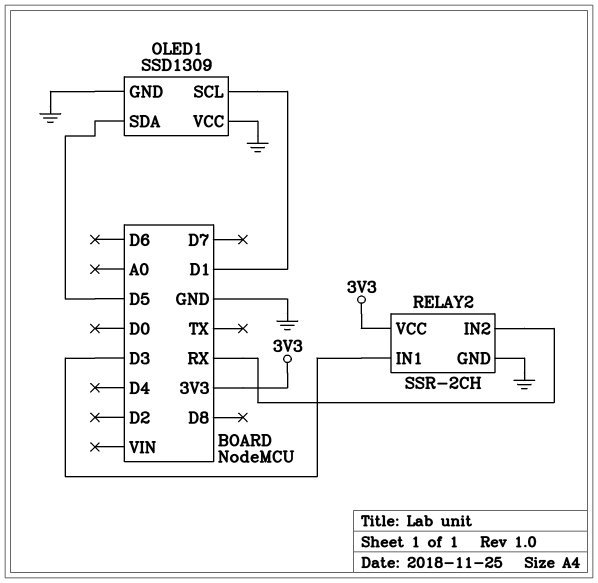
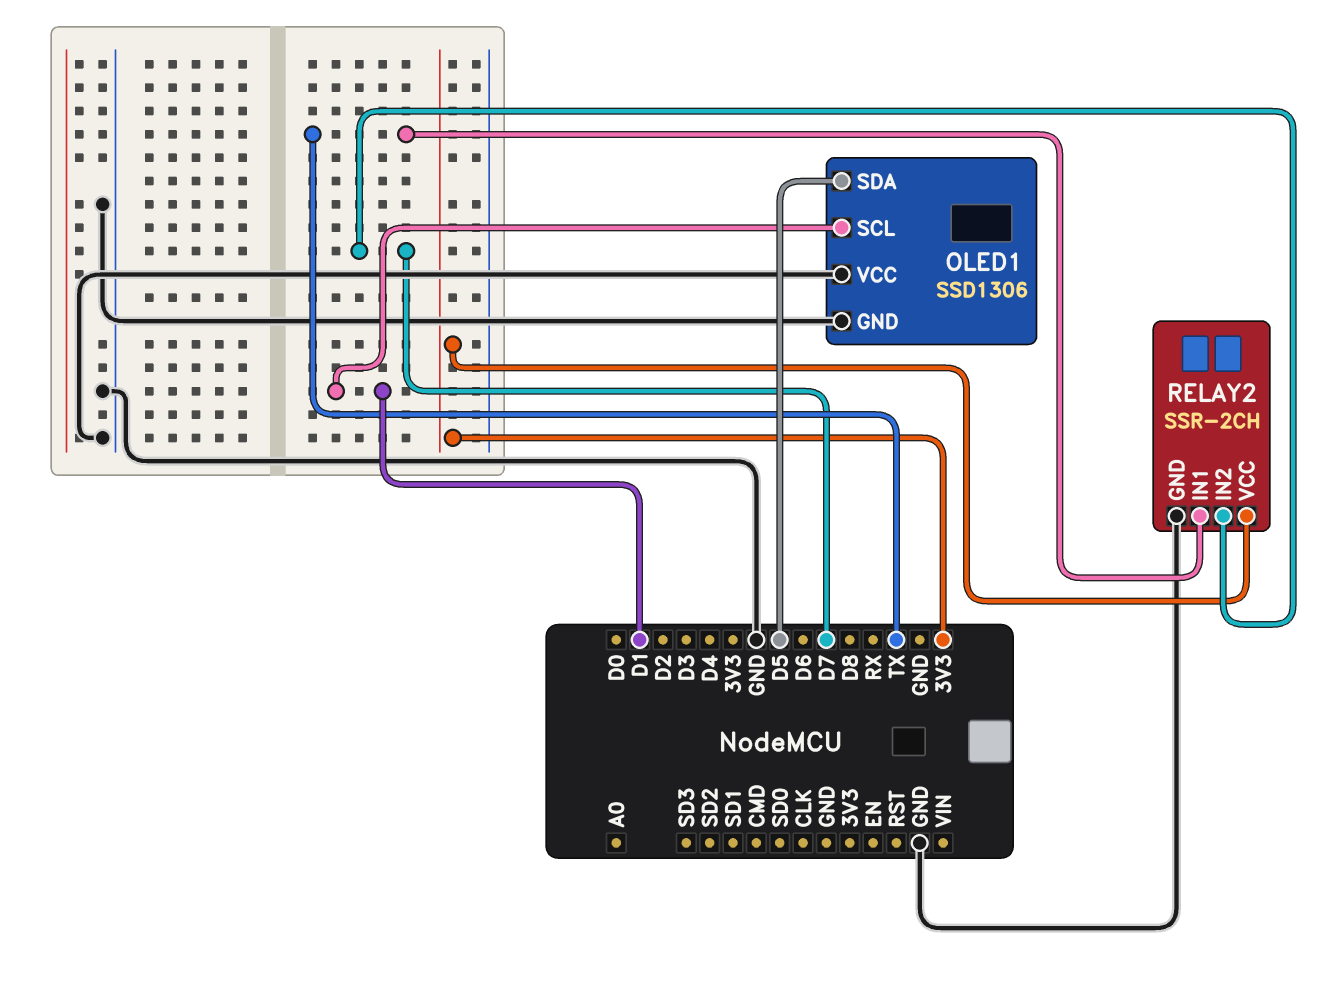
OLED1: SSD1309 -> SSD1306
RELAY2 pin IN1: D3 -> TX
RELAY2 pin IN2: RX -> D7

